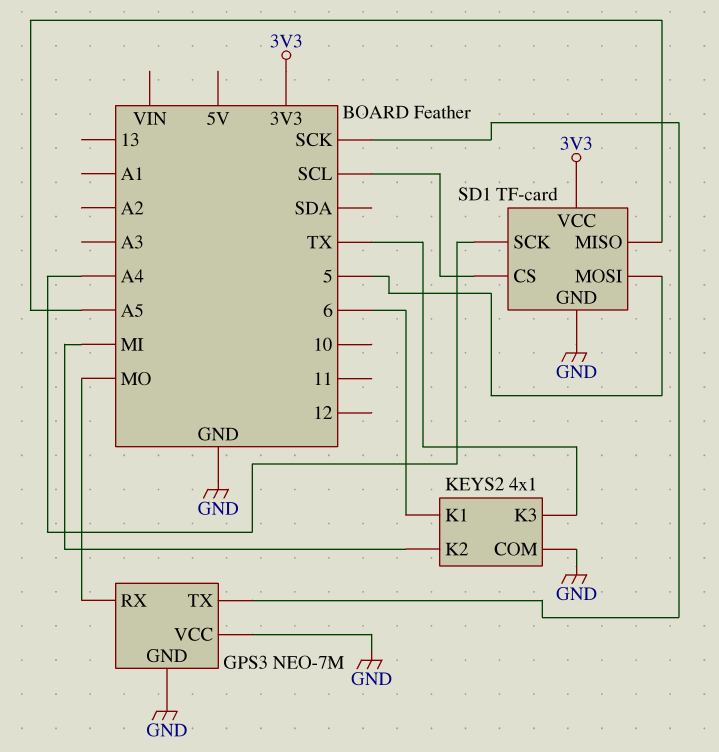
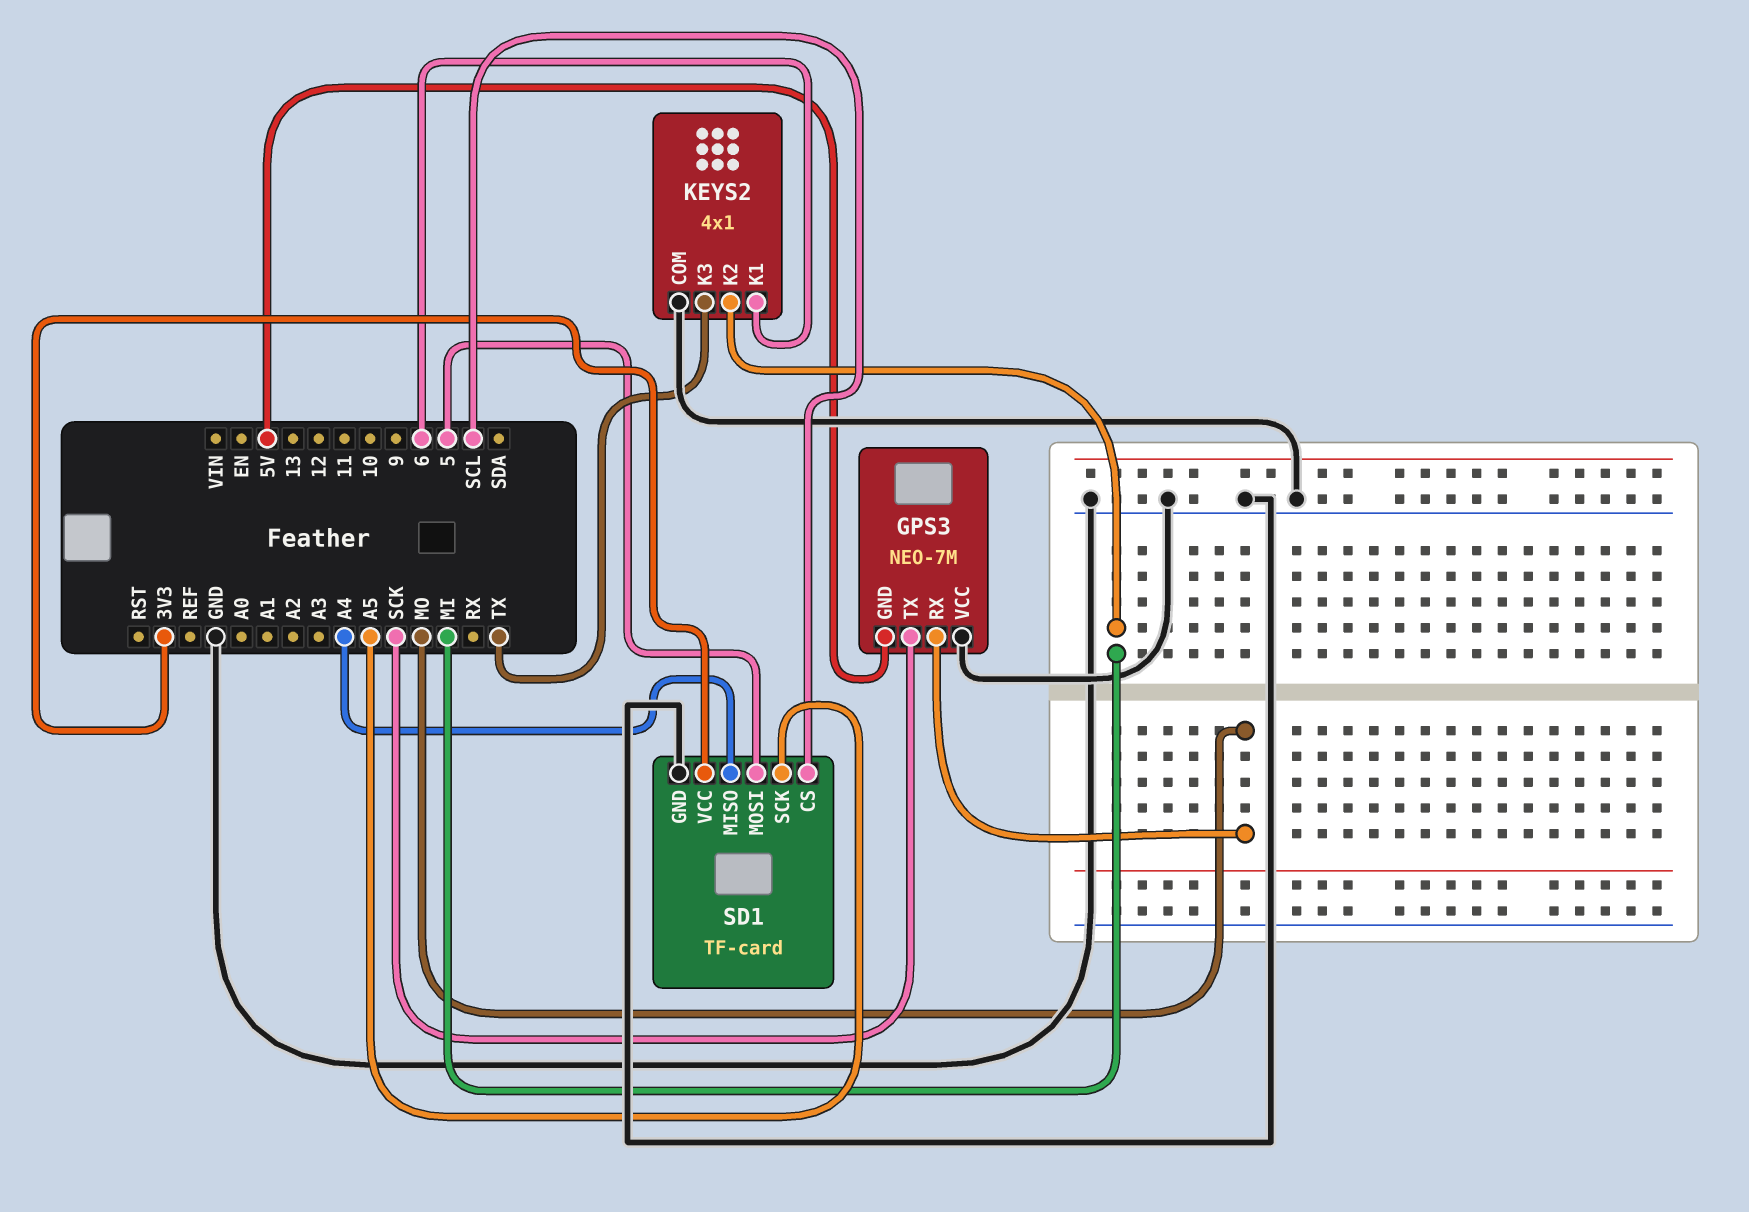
GPS3 pin GND: GND -> 5V
SD1 pin MISO: A5 -> A4
SD1 pin SCK: A4 -> A5

